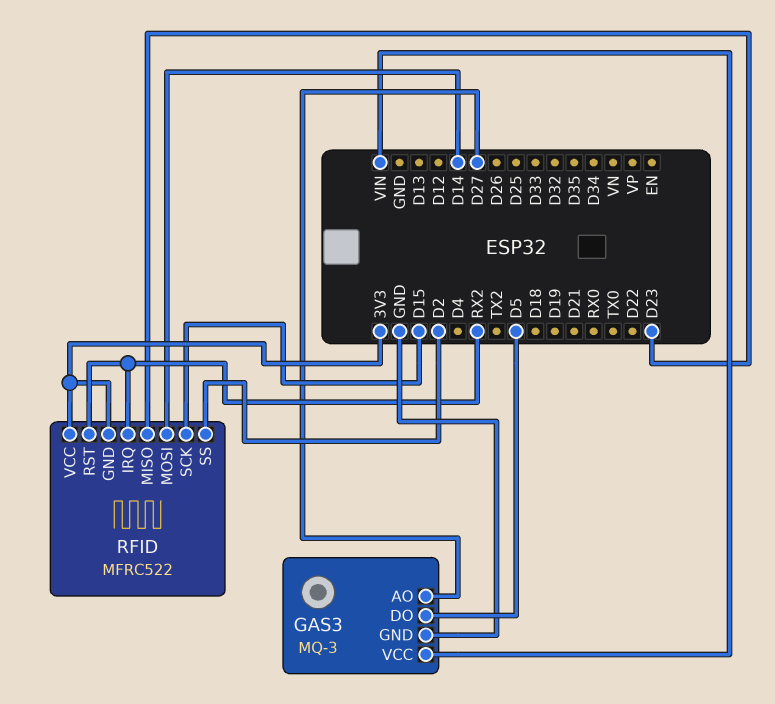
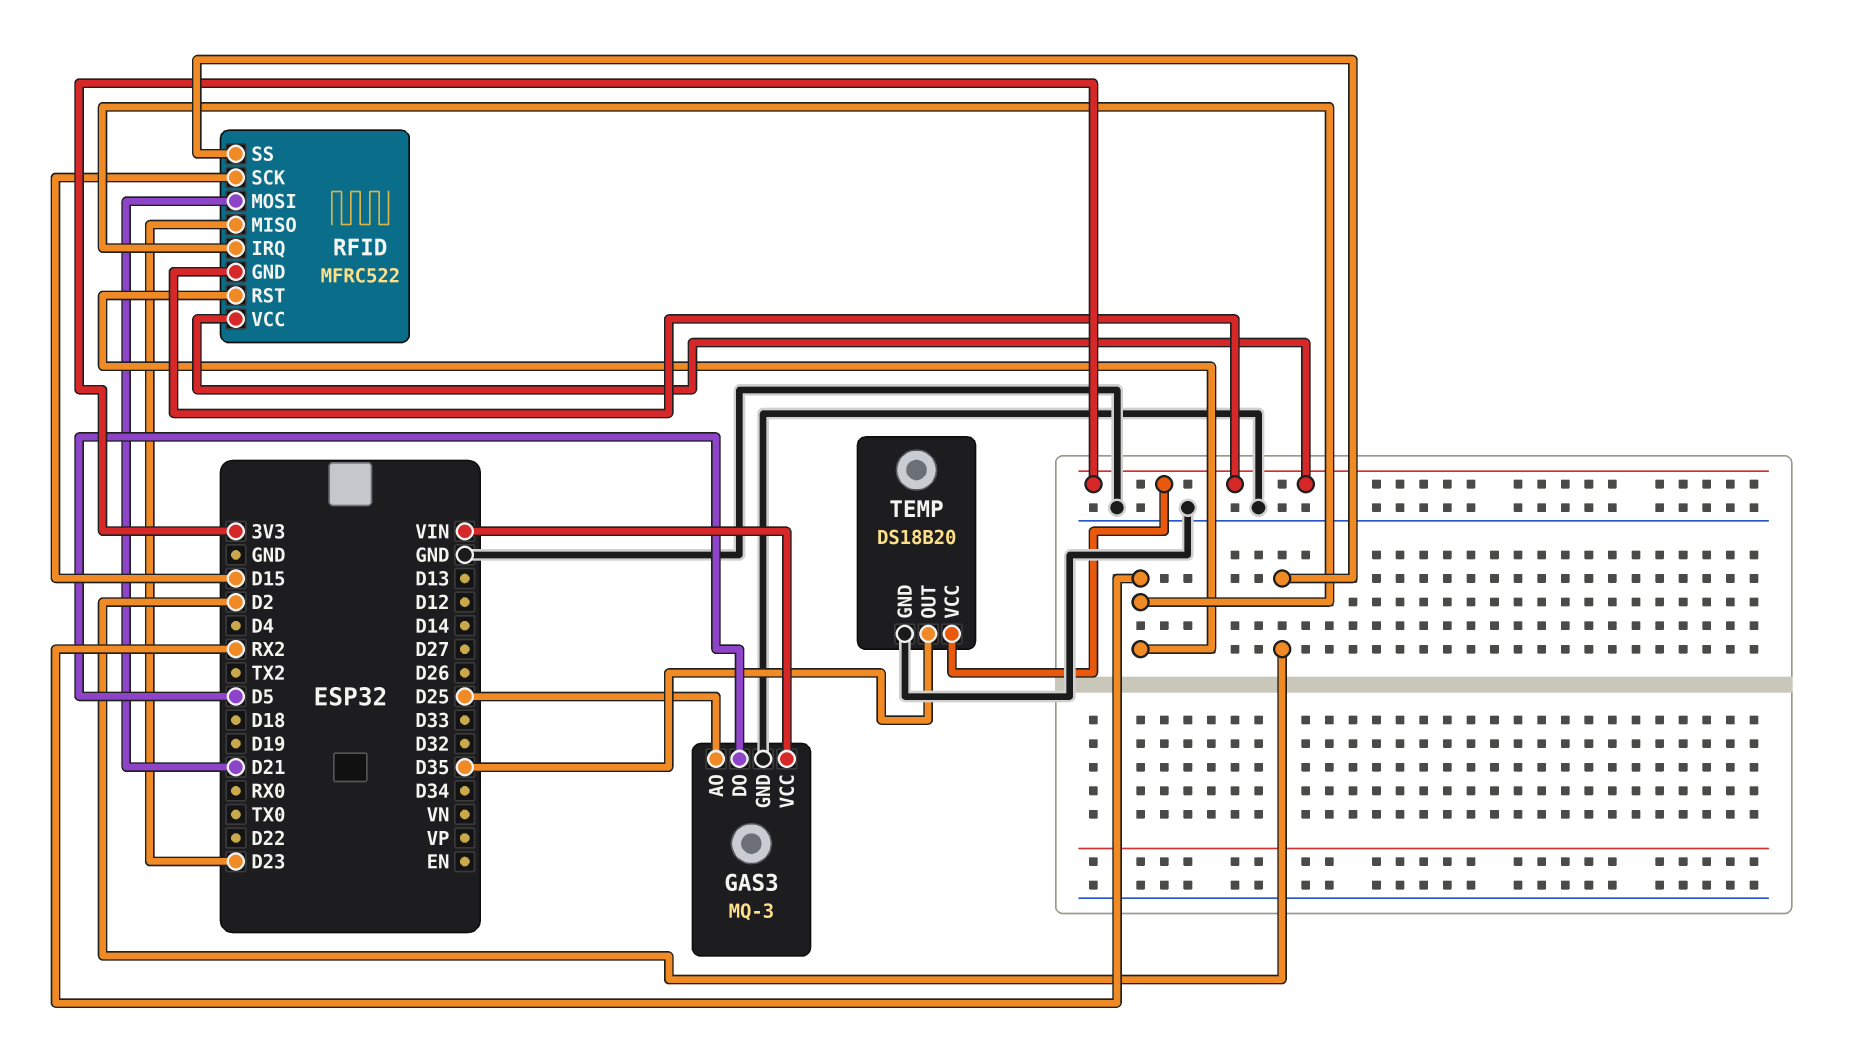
GAS3 pin AO: D27 -> D25
RFID pin MOSI: D14 -> D21
TEMP: none -> DS18B20
TEMP pin GND: none -> GND
TEMP pin OUT: none -> D35
TEMP pin VCC: none -> 3V3

